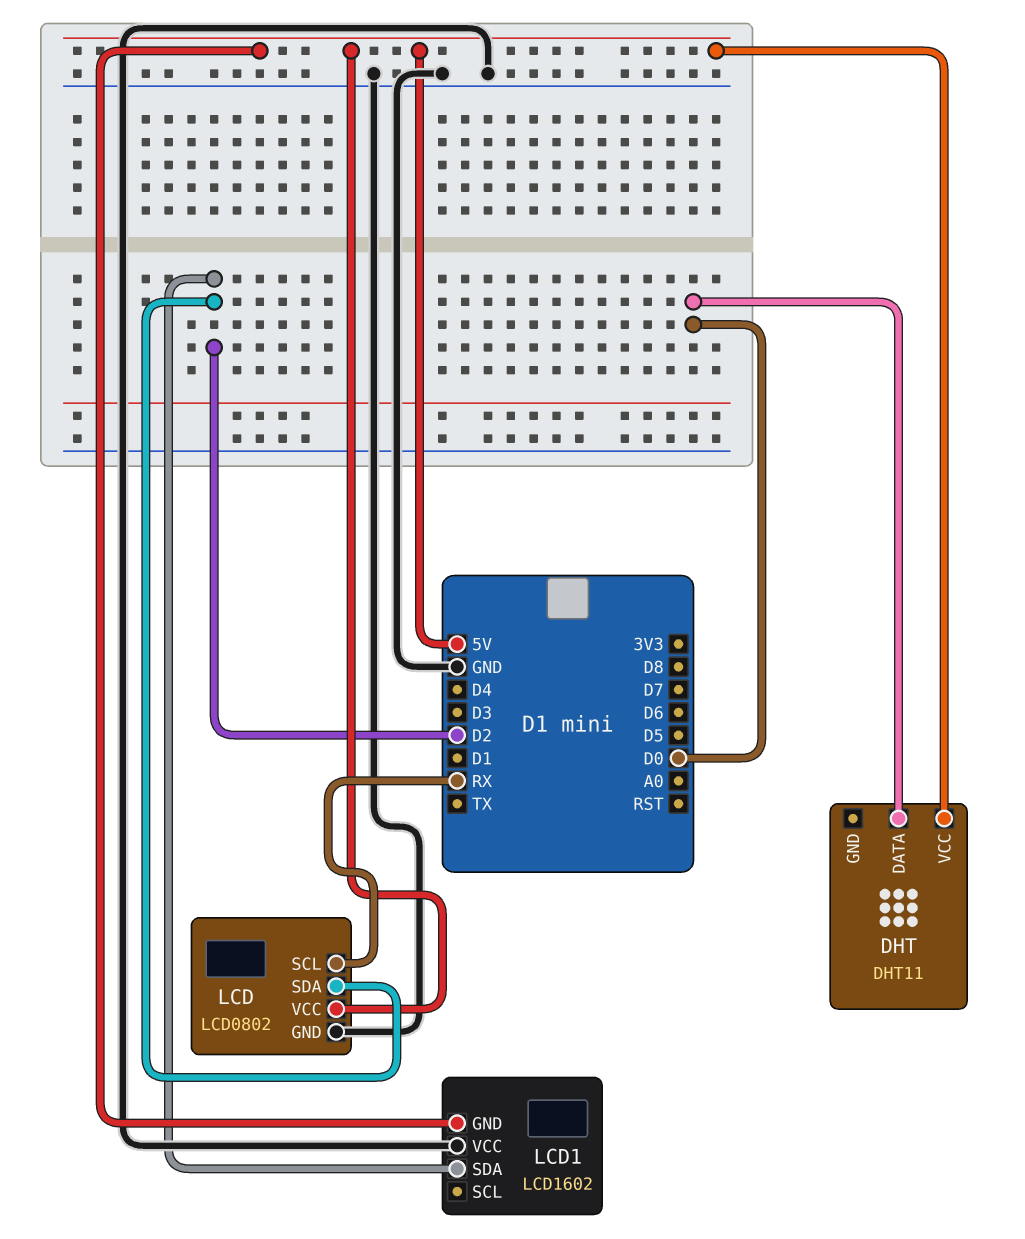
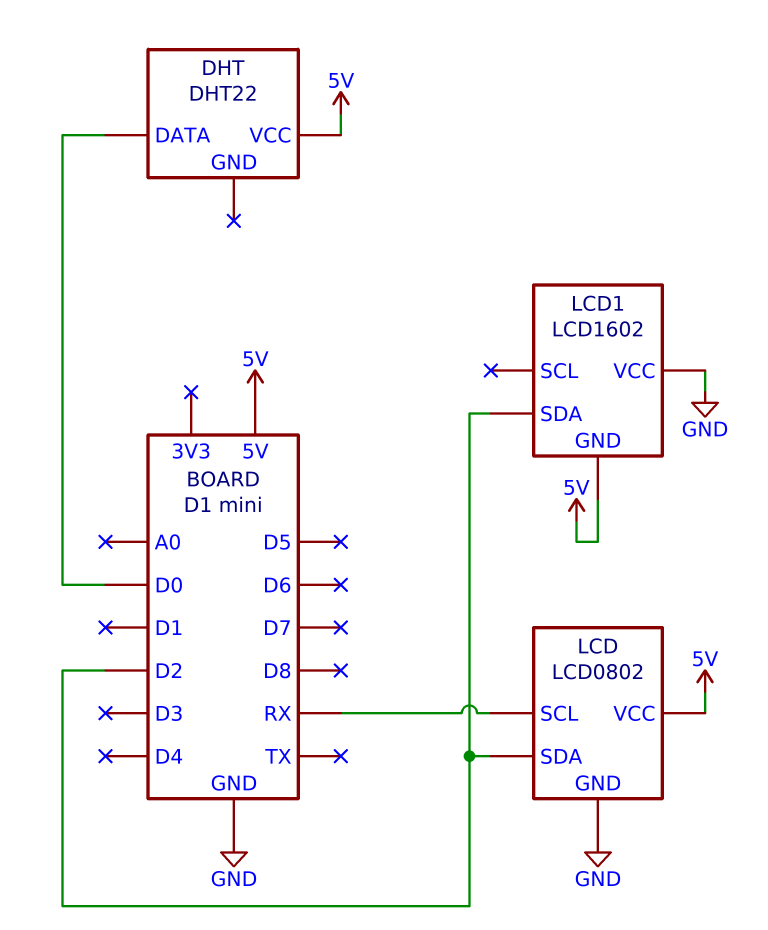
DHT: DHT11 -> DHT22

